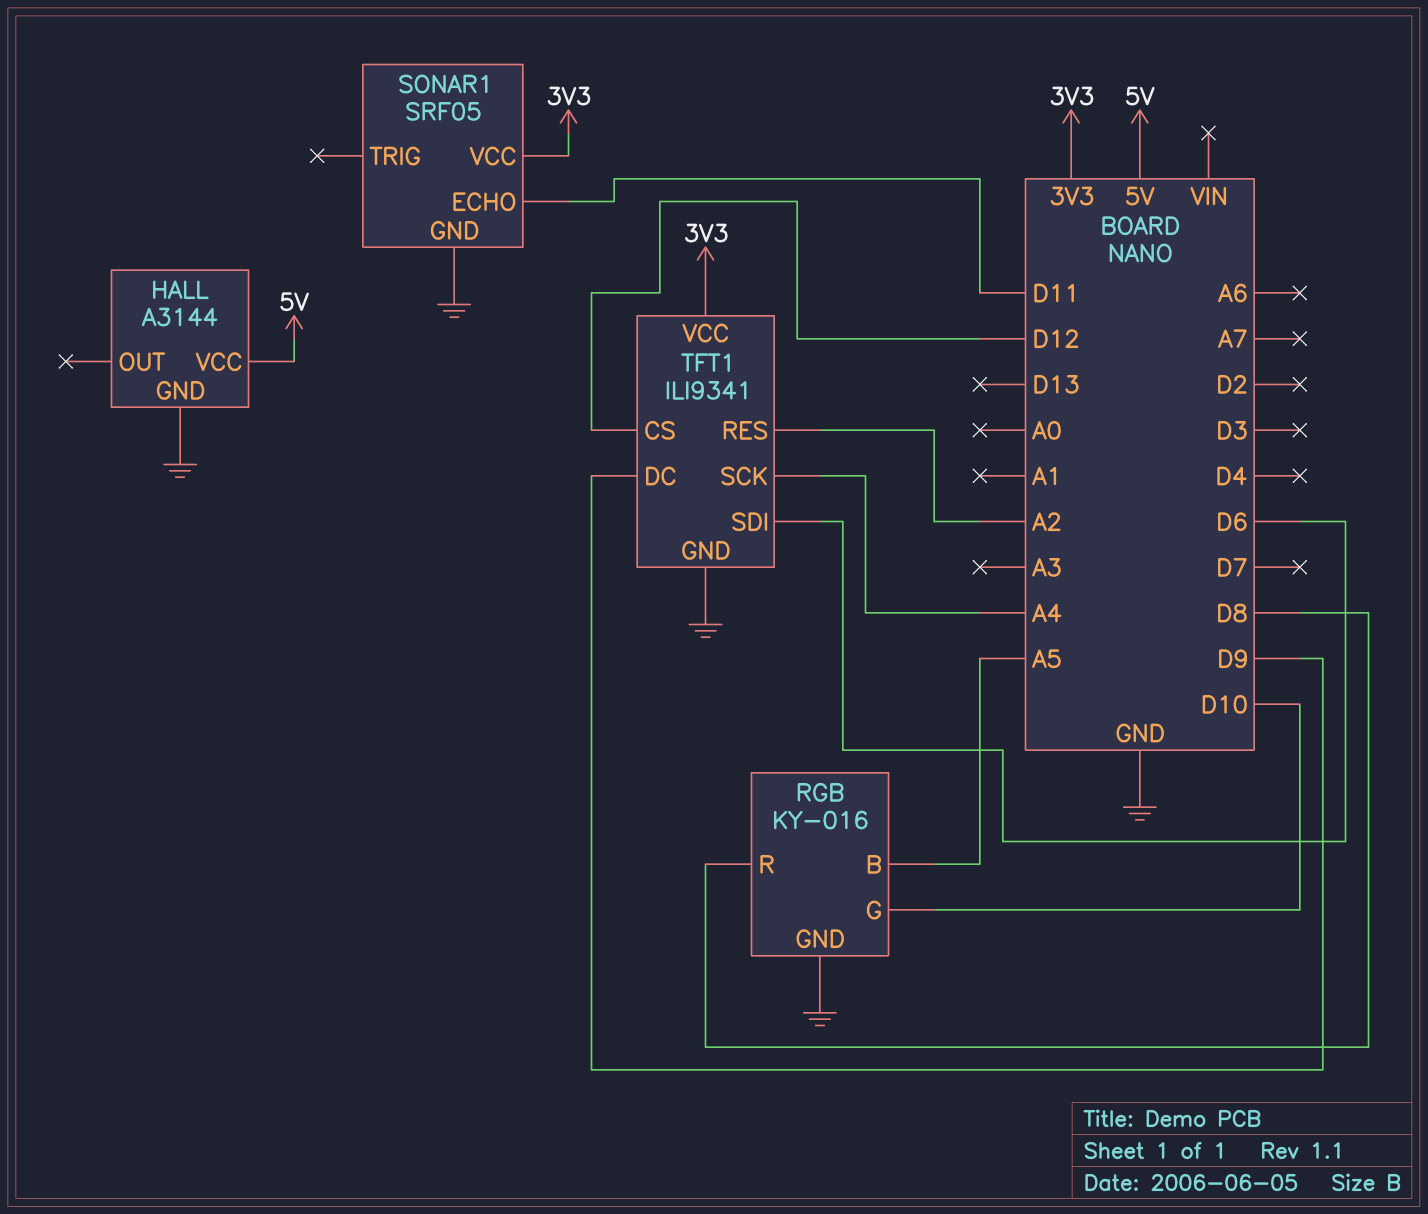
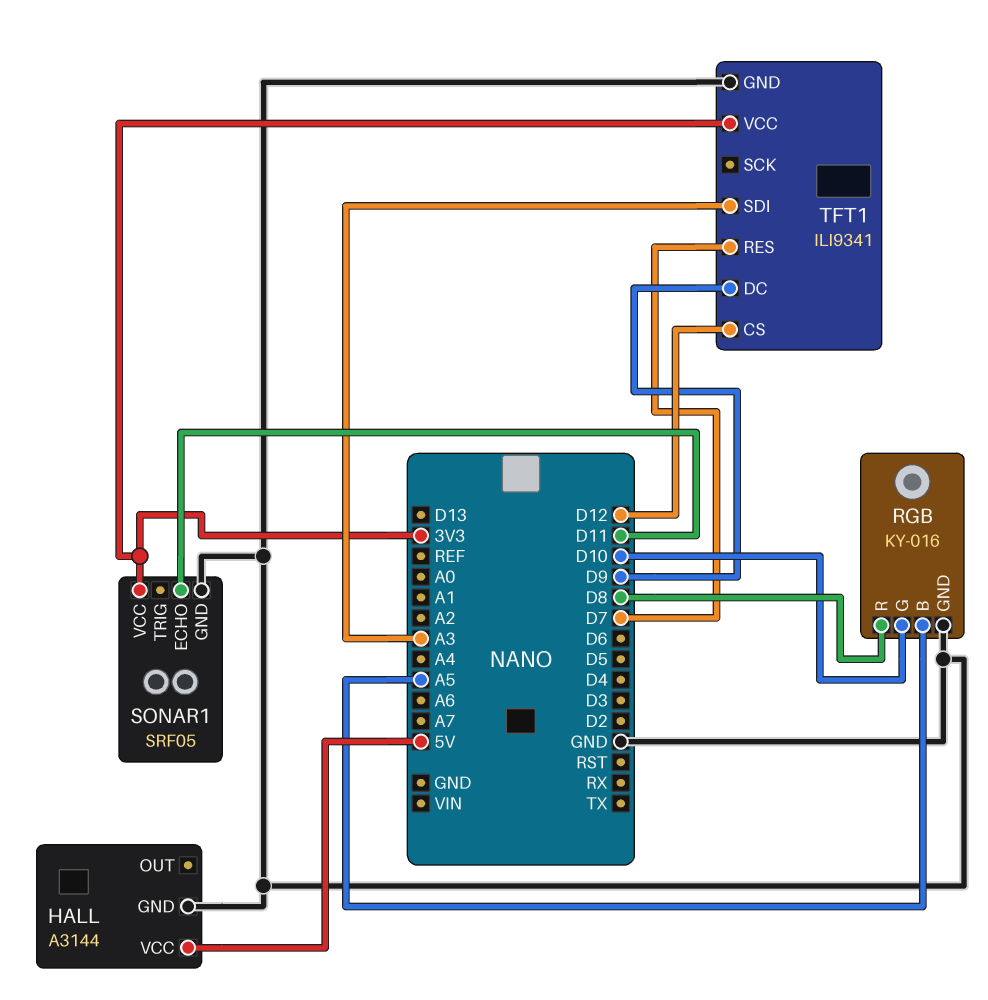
TFT1 pin RES: A2 -> D7
TFT1 pin SCK: A4 -> none
TFT1 pin SDI: D6 -> A3

